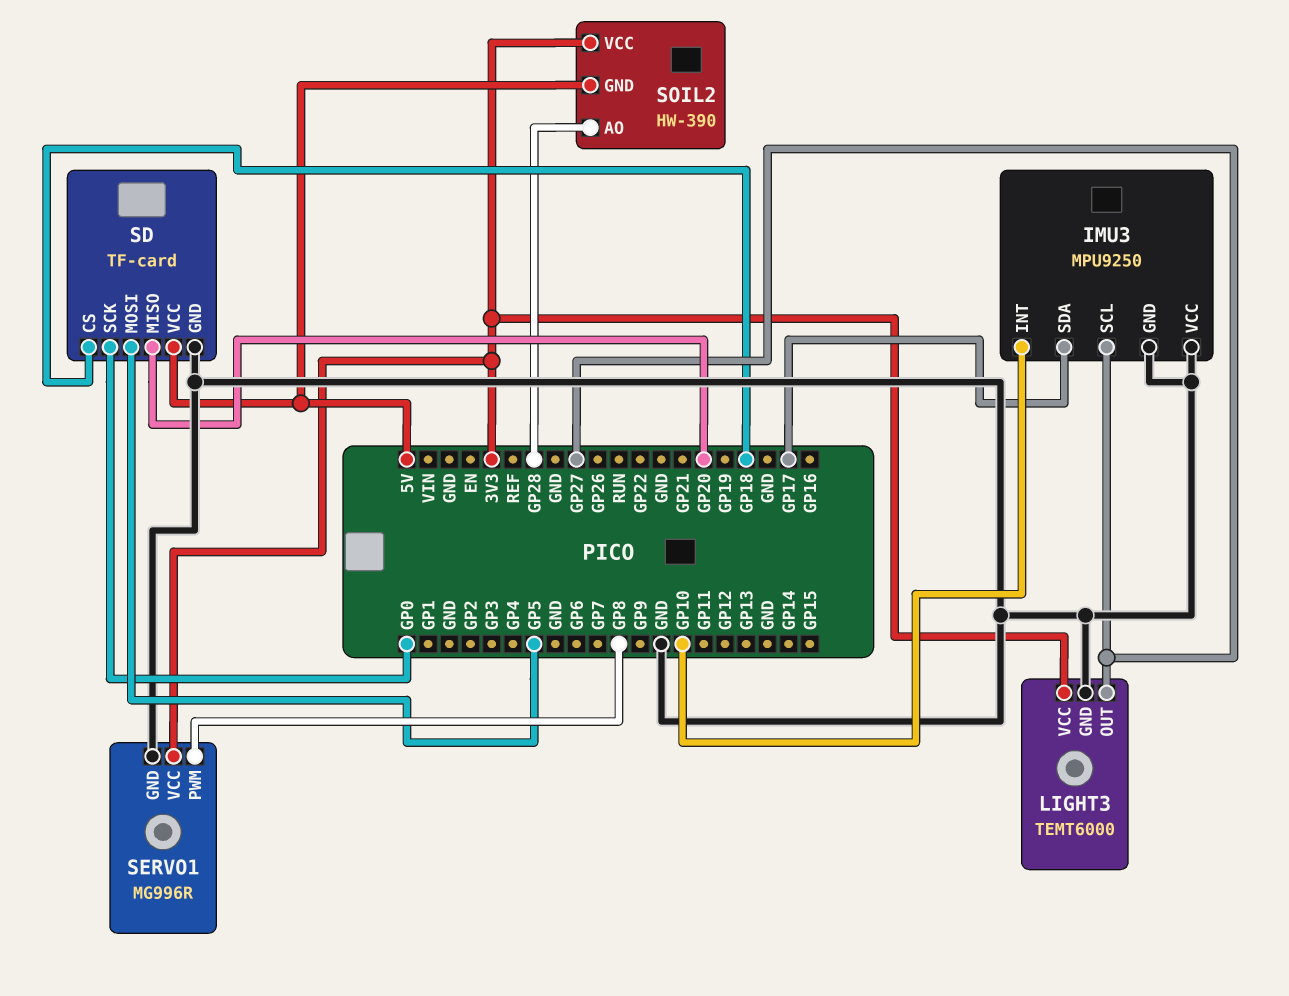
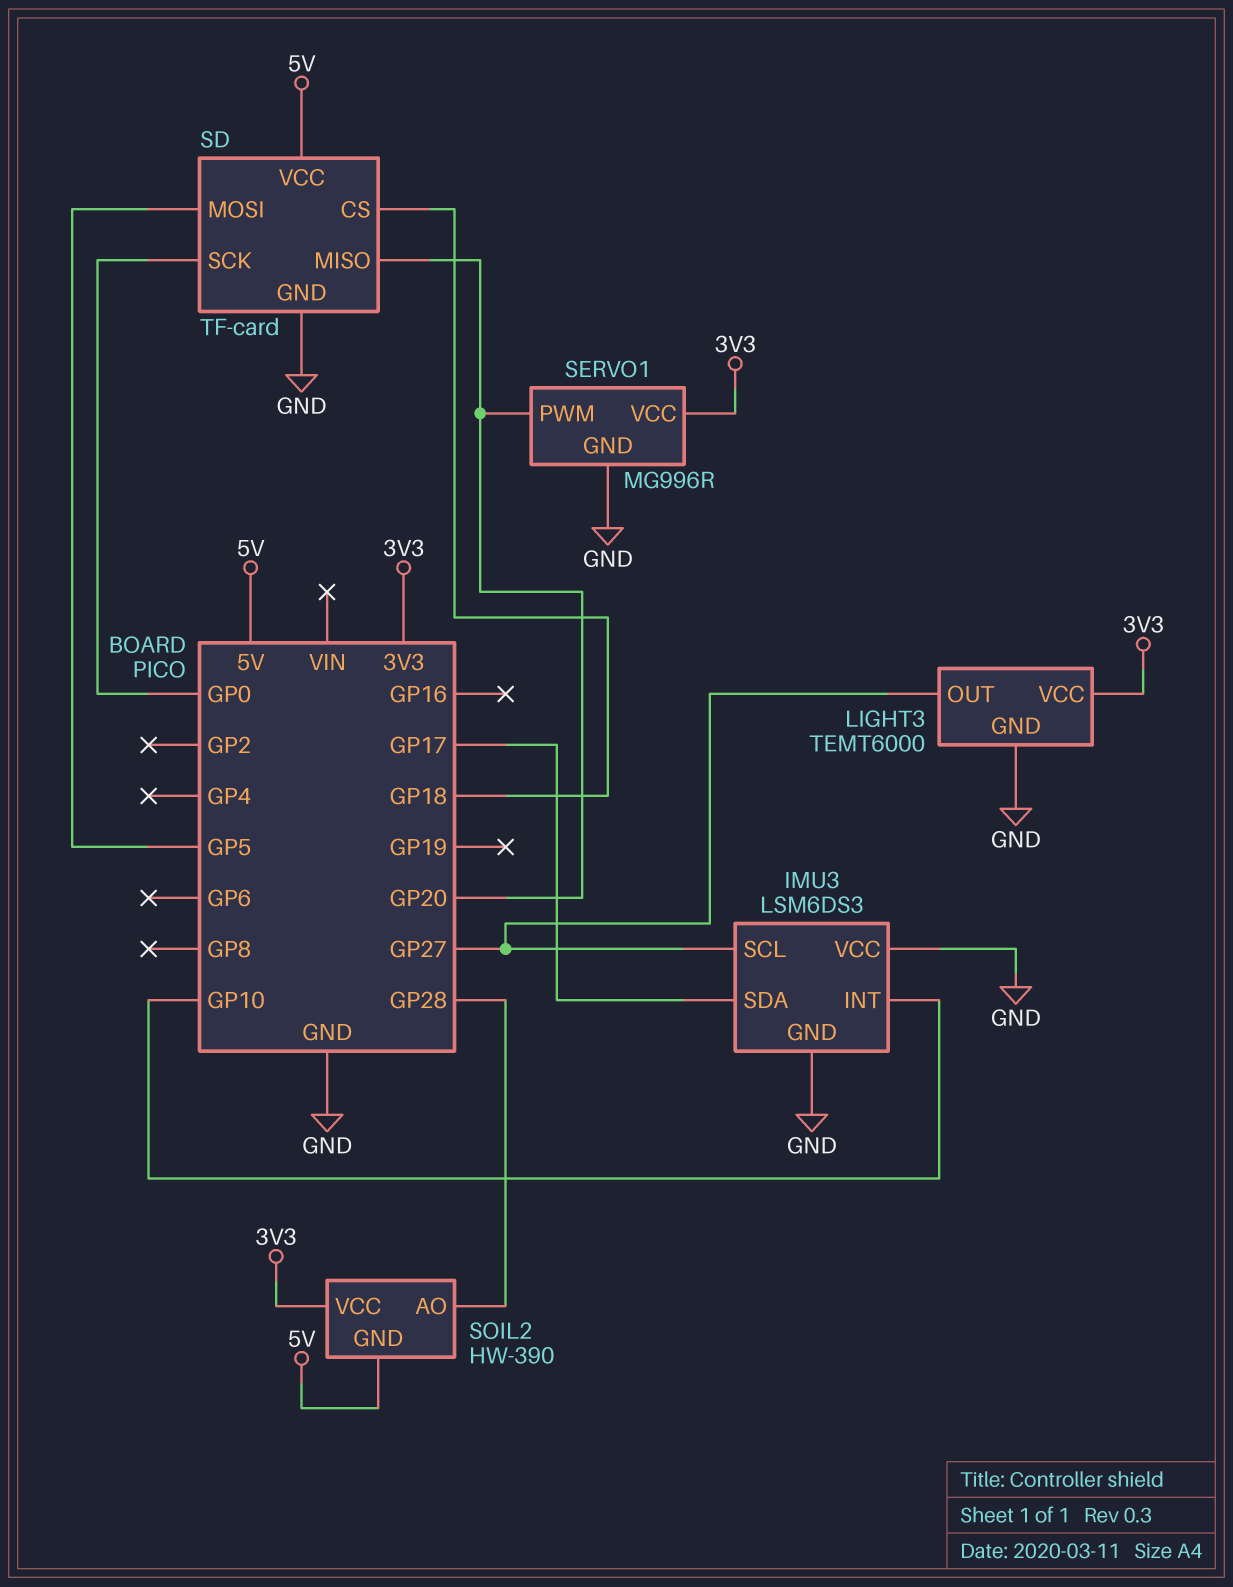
IMU3: MPU9250 -> LSM6DS3
SERVO1 pin PWM: GP8 -> GP20

